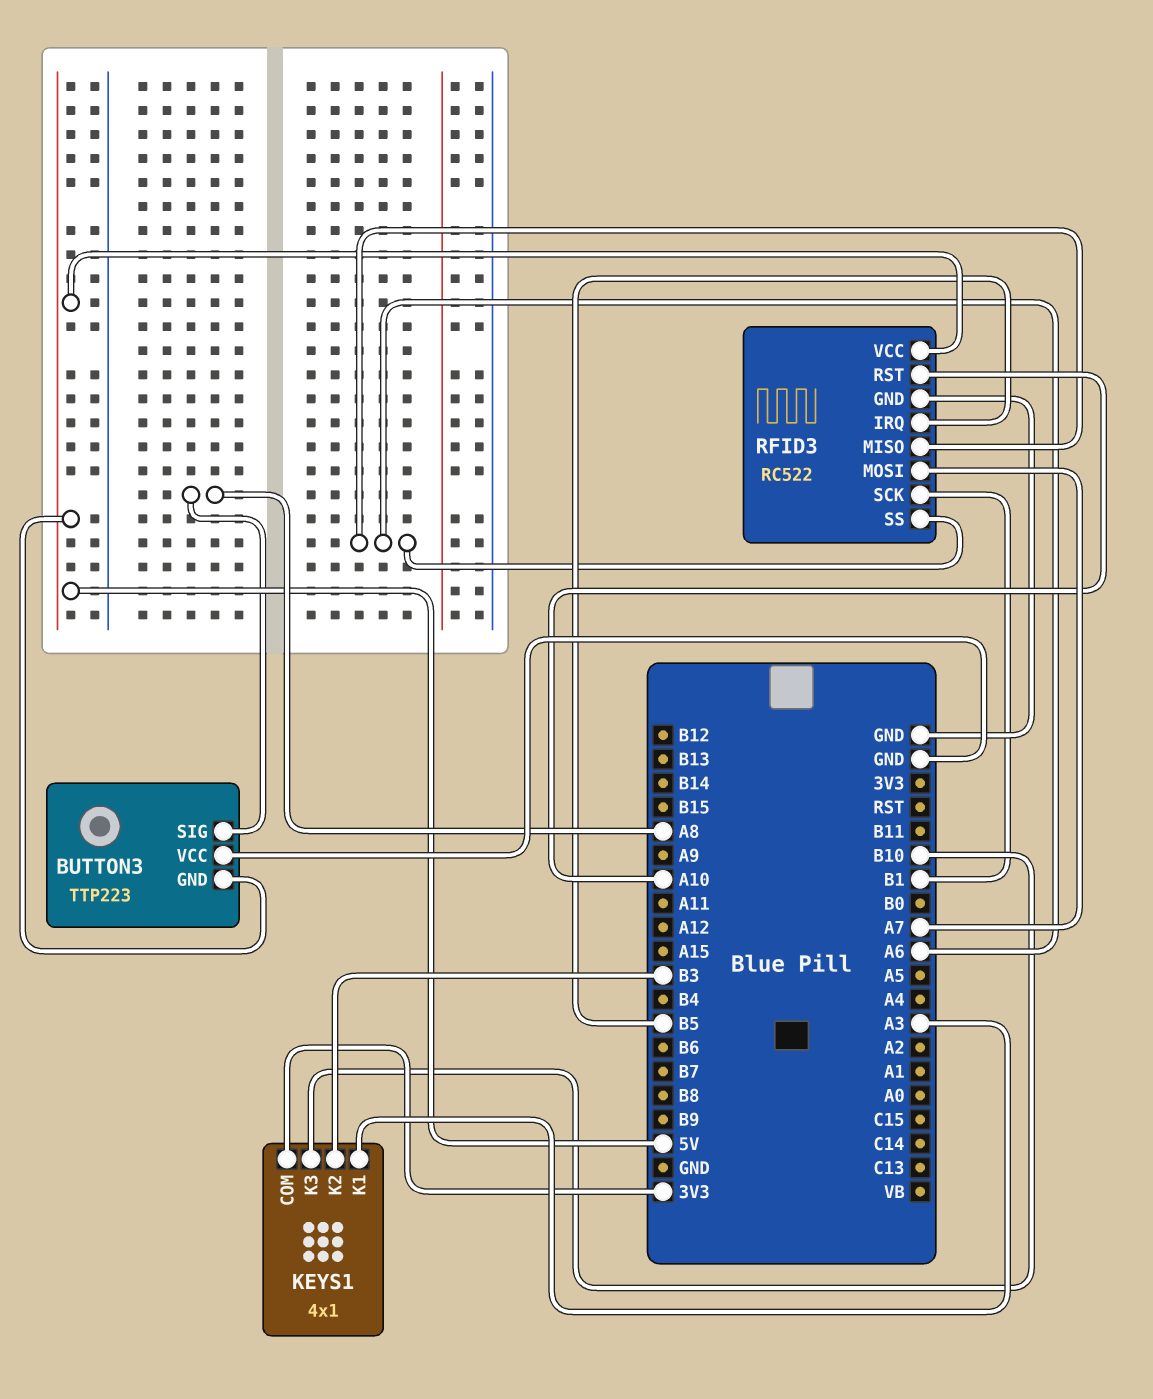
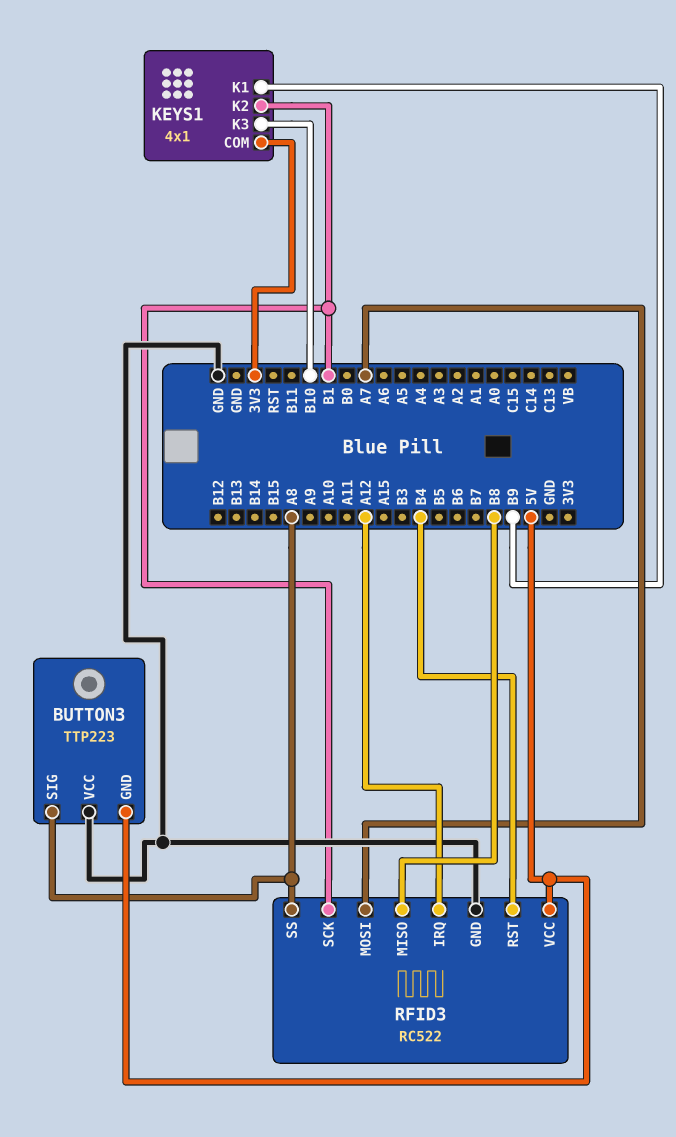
KEYS1 pin K1: A3 -> B9
KEYS1 pin K2: B3 -> B1
RFID3 pin IRQ: B5 -> A12
RFID3 pin MISO: A6 -> B8
RFID3 pin RST: A10 -> B4
RFID3 pin SS: A6 -> A8

